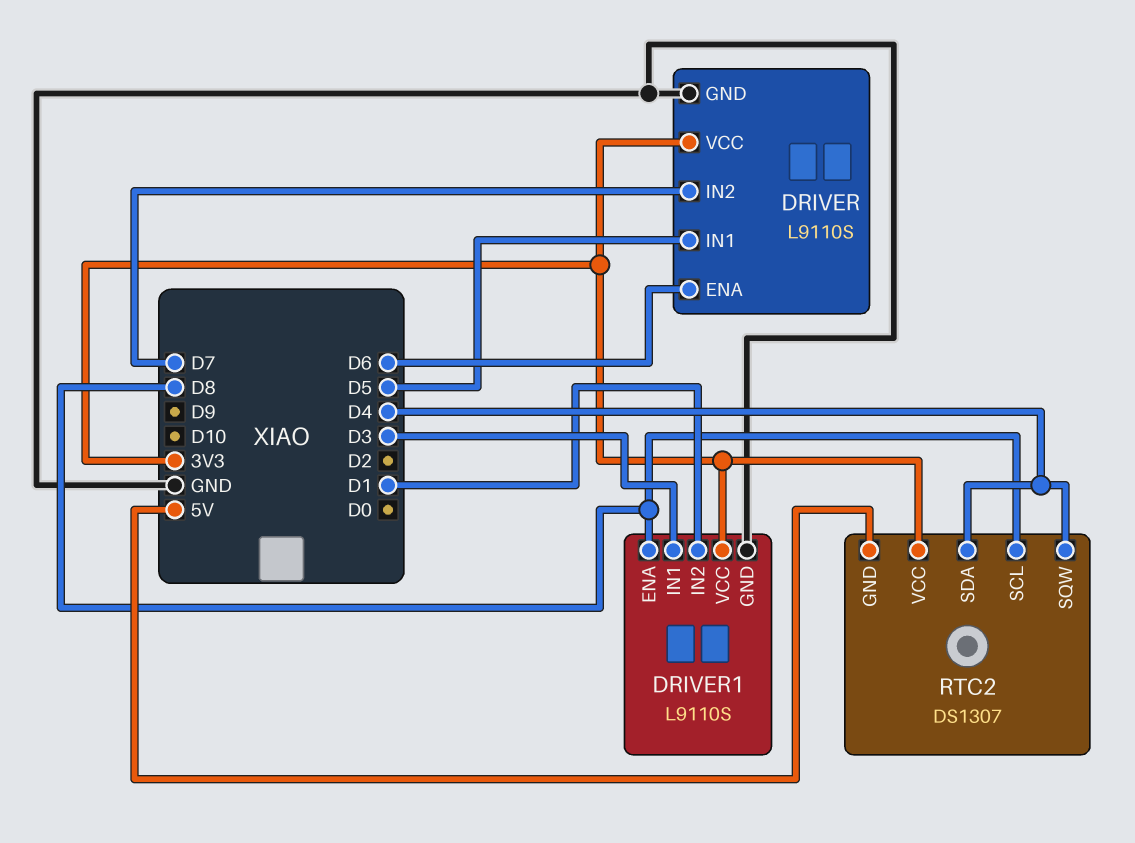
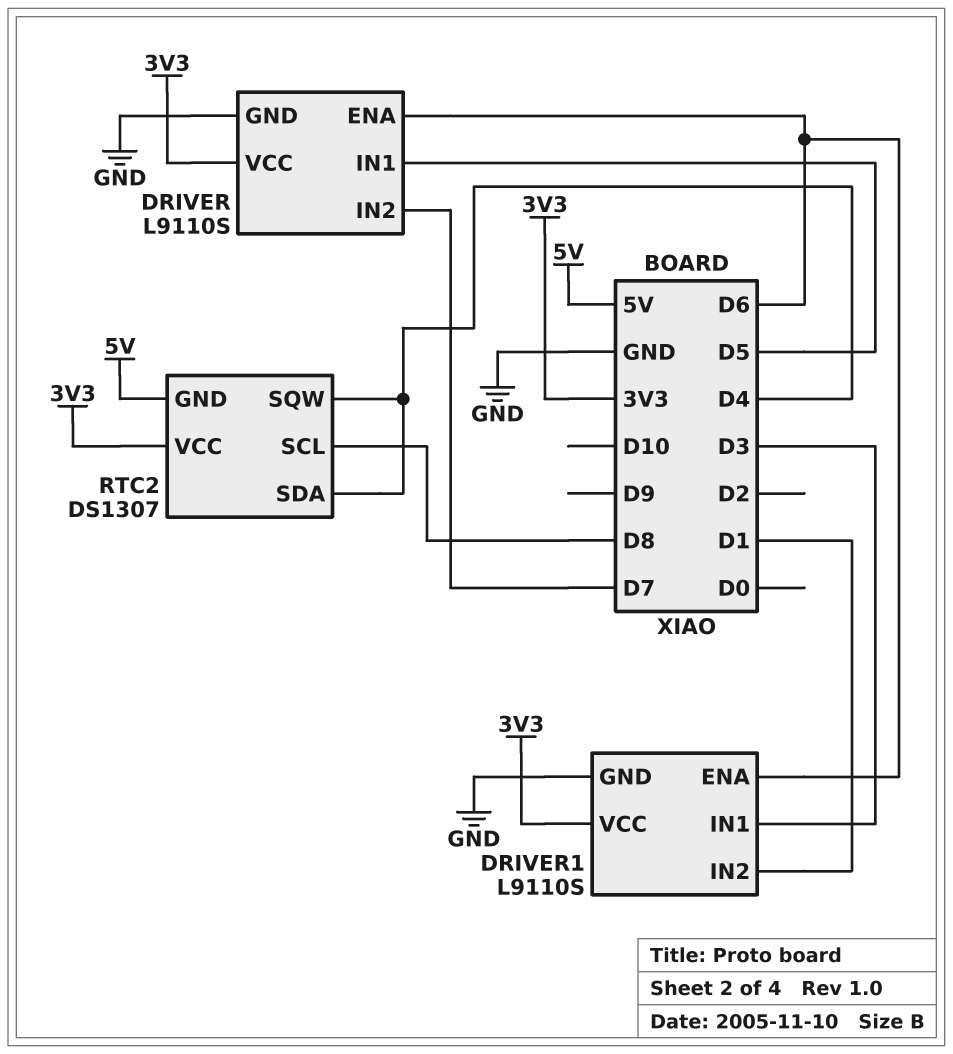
DRIVER1 pin ENA: D8 -> D6

